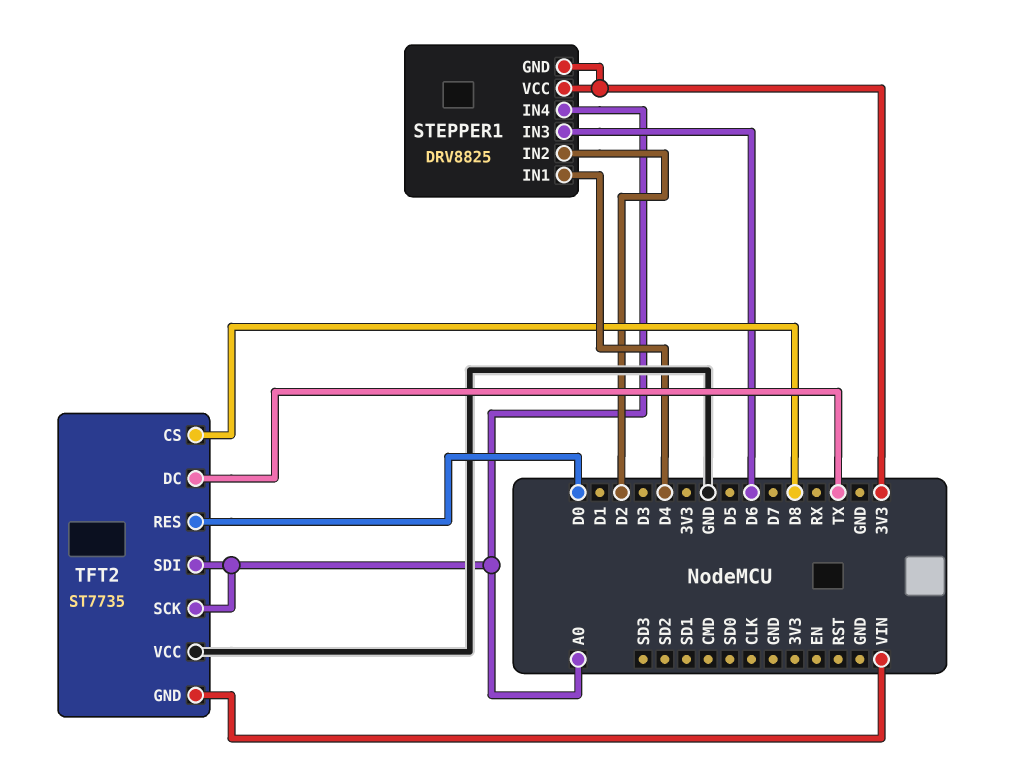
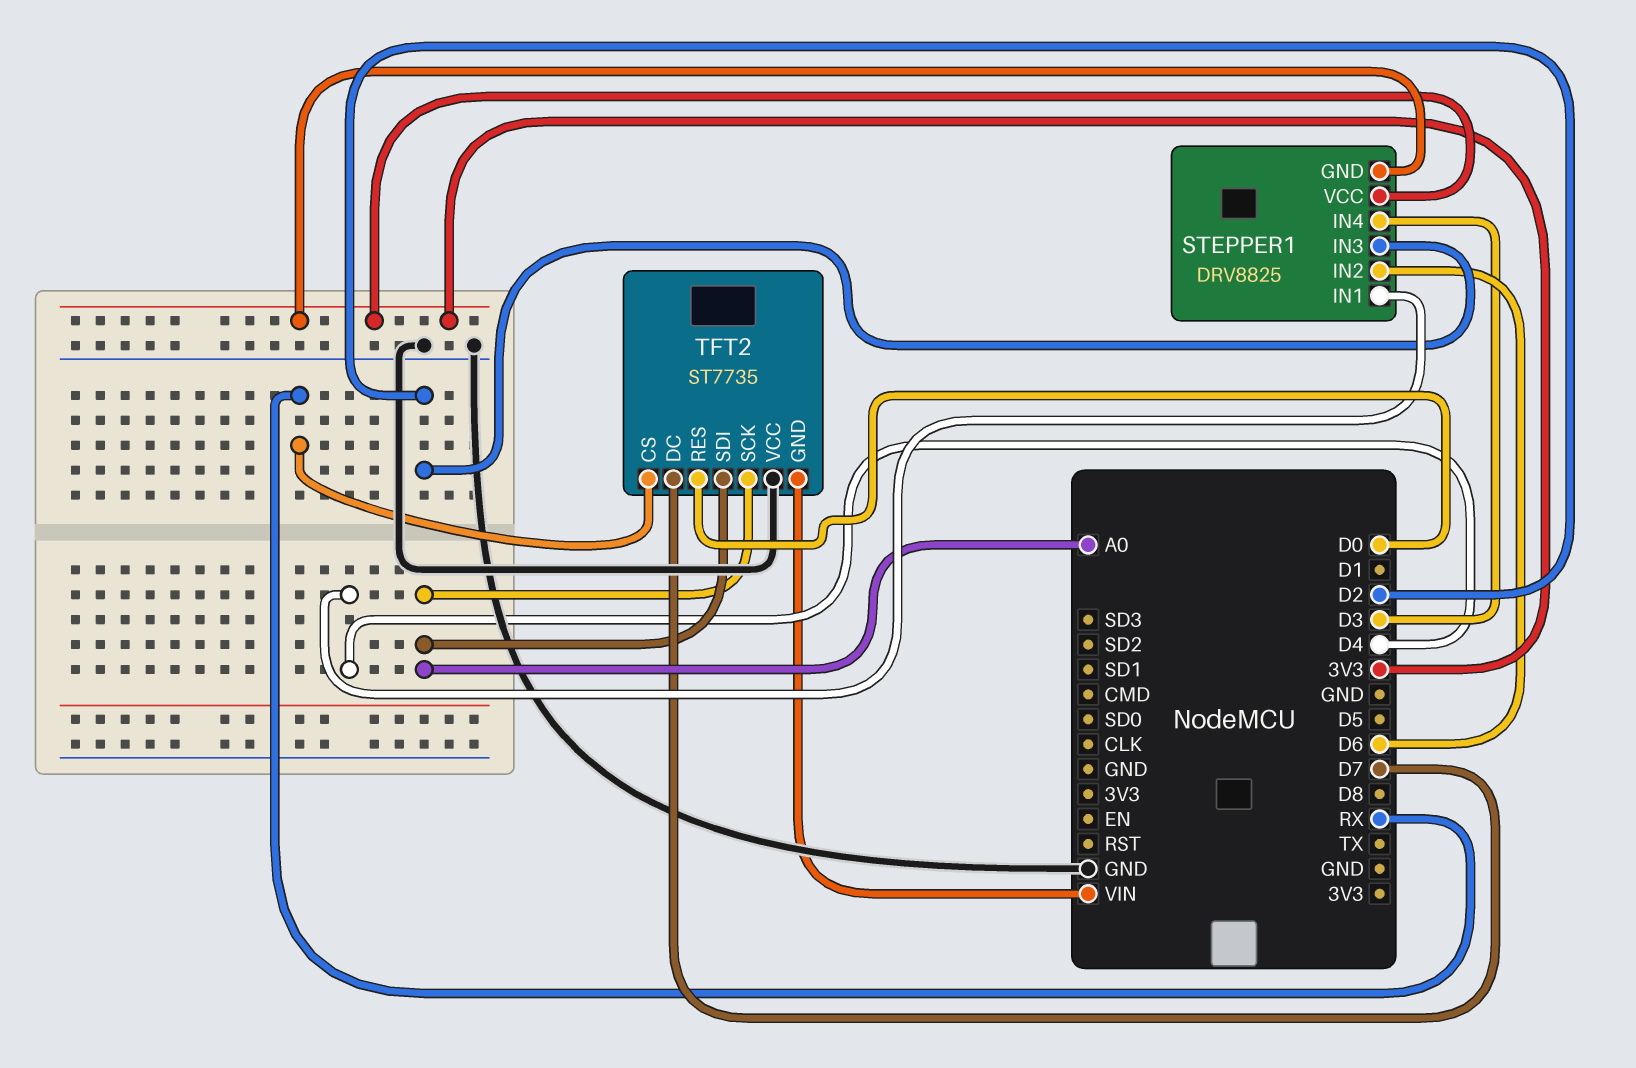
STEPPER1 pin IN2: D2 -> D6
STEPPER1 pin IN3: D6 -> D2
STEPPER1 pin IN4: A0 -> D3
TFT2 pin CS: D8 -> RX
TFT2 pin DC: TX -> D7

